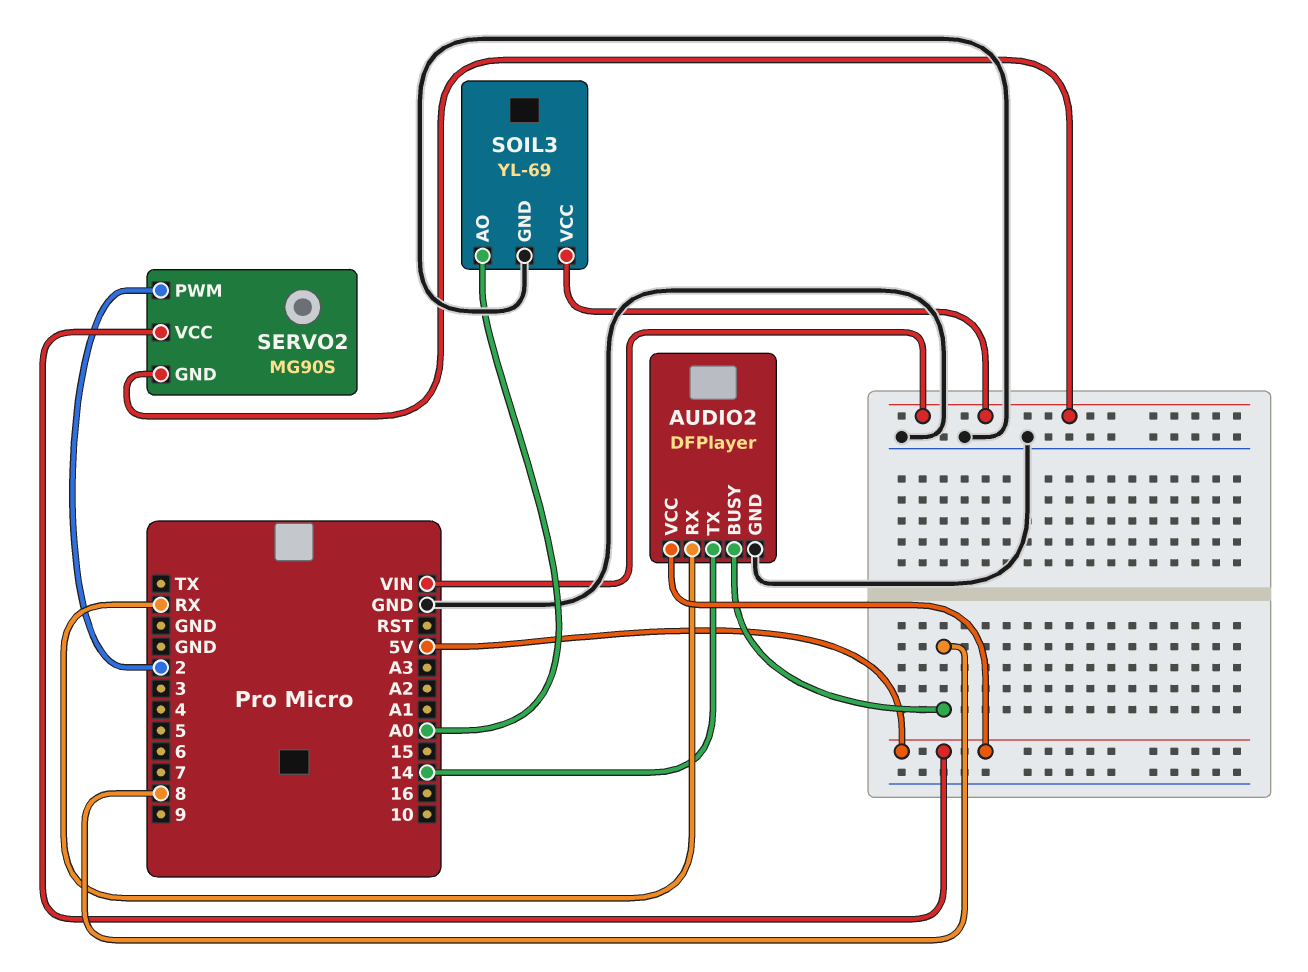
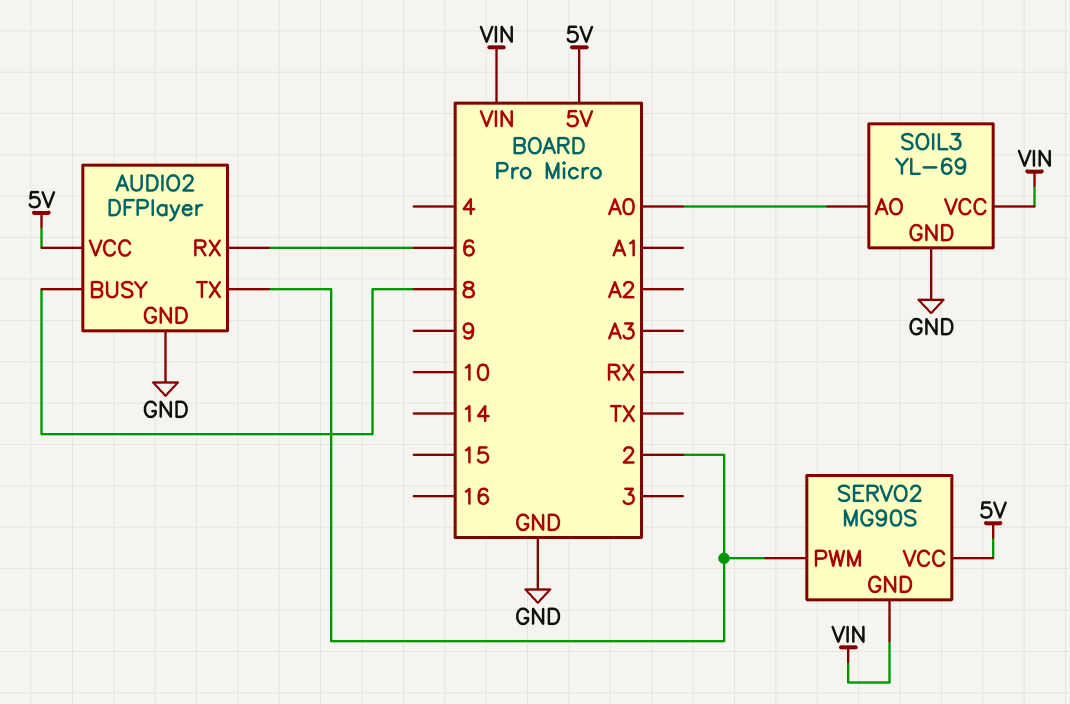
AUDIO2 pin RX: RX -> 6
AUDIO2 pin TX: 14 -> 2

